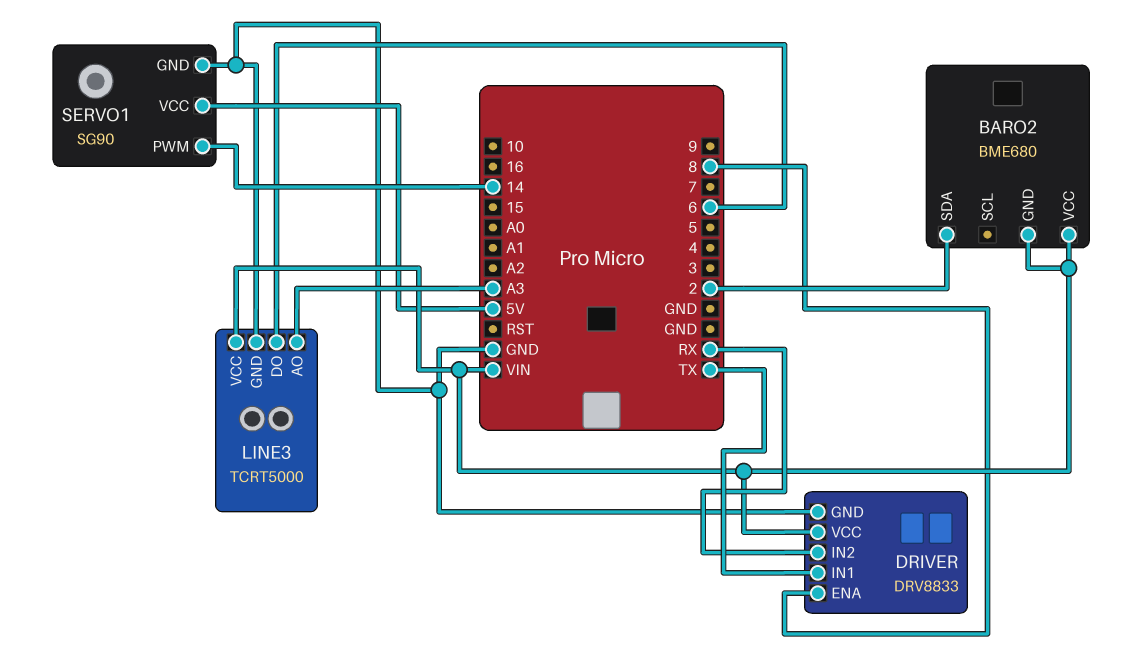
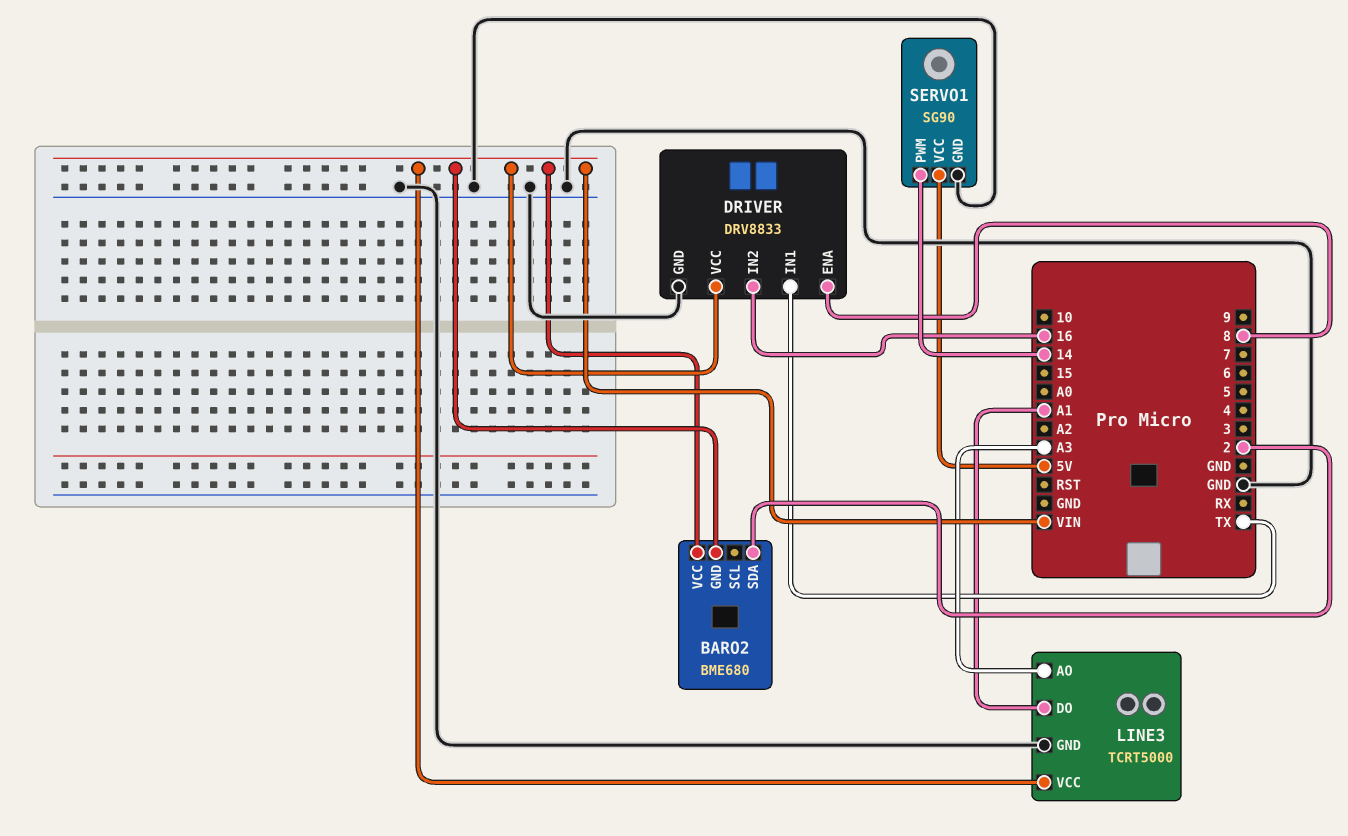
DRIVER pin IN2: RX -> 16
LINE3 pin DO: 6 -> A1

